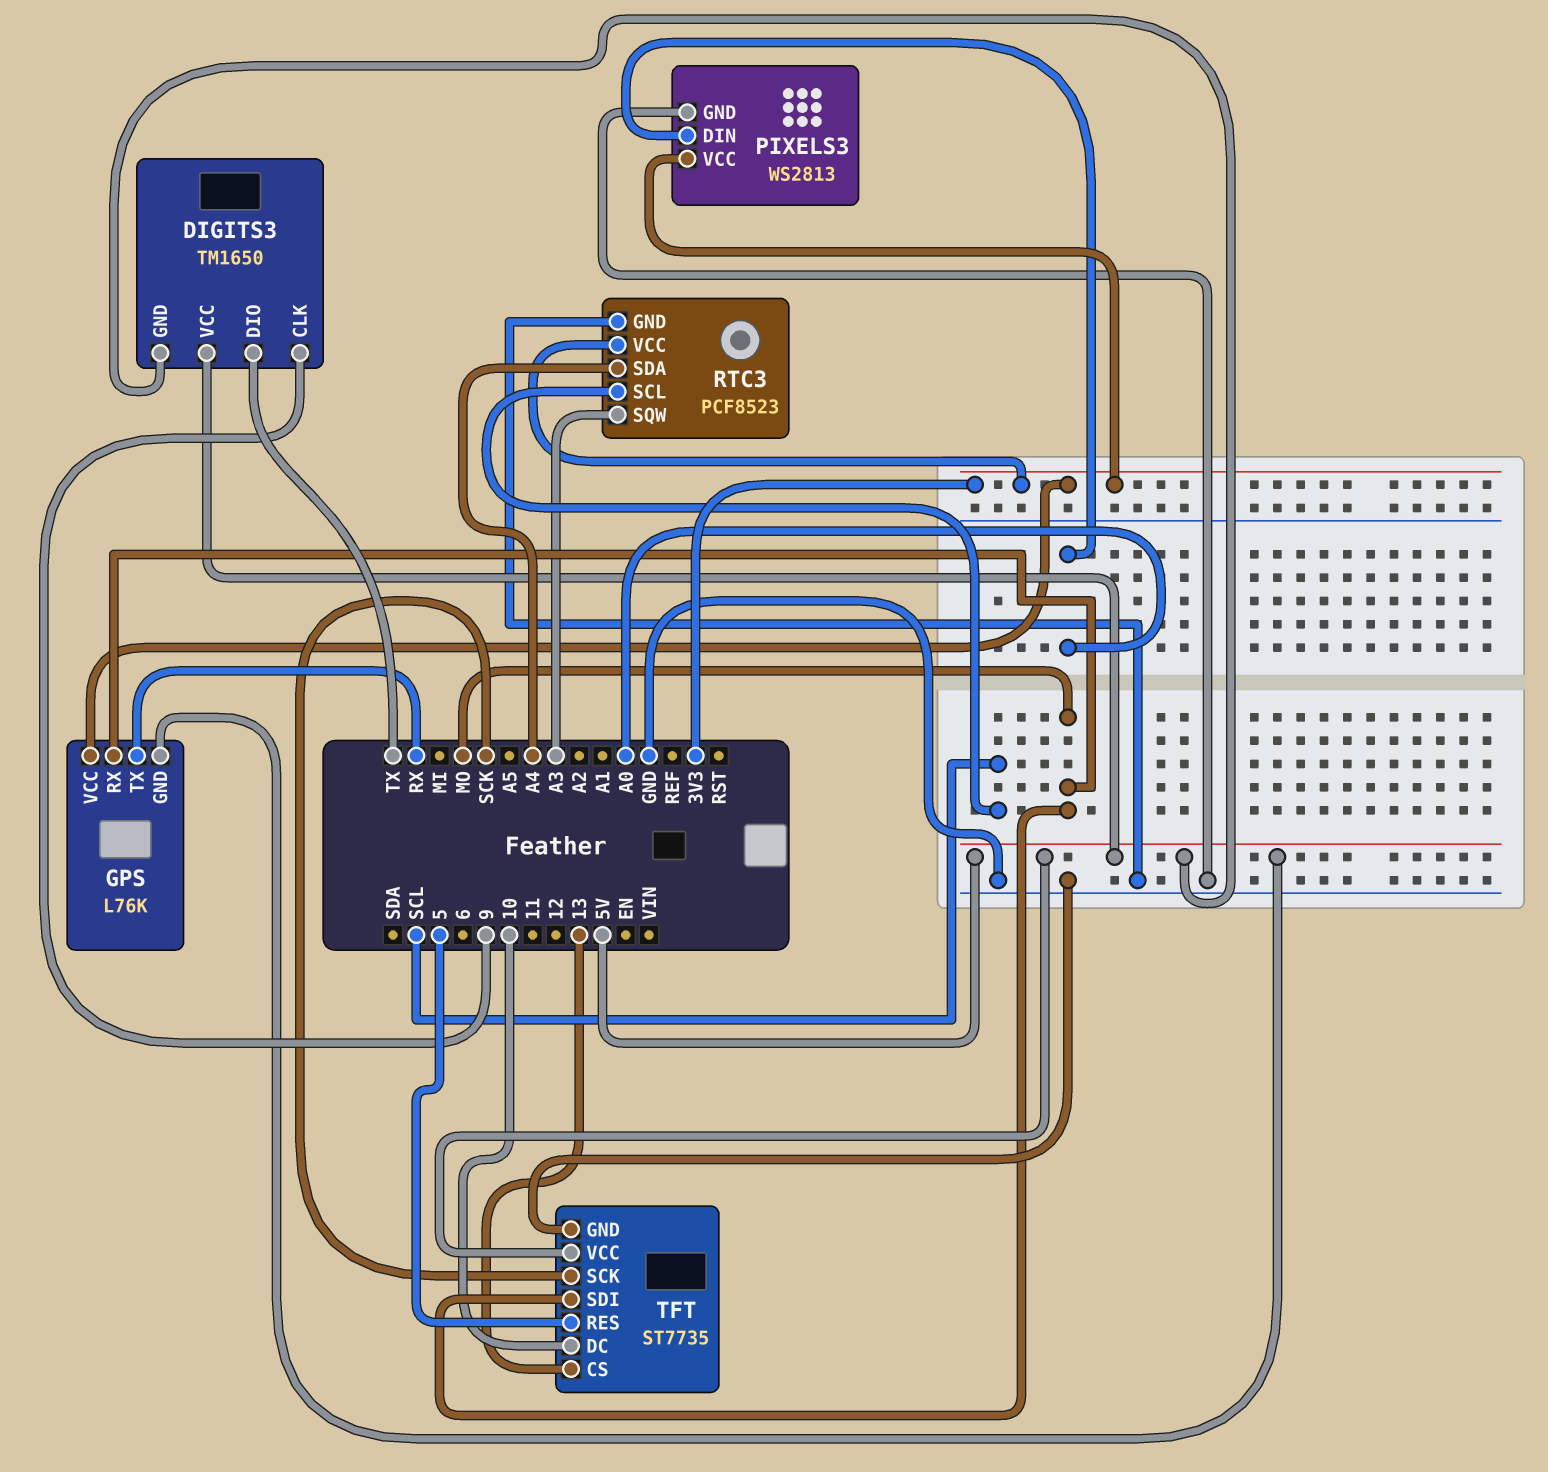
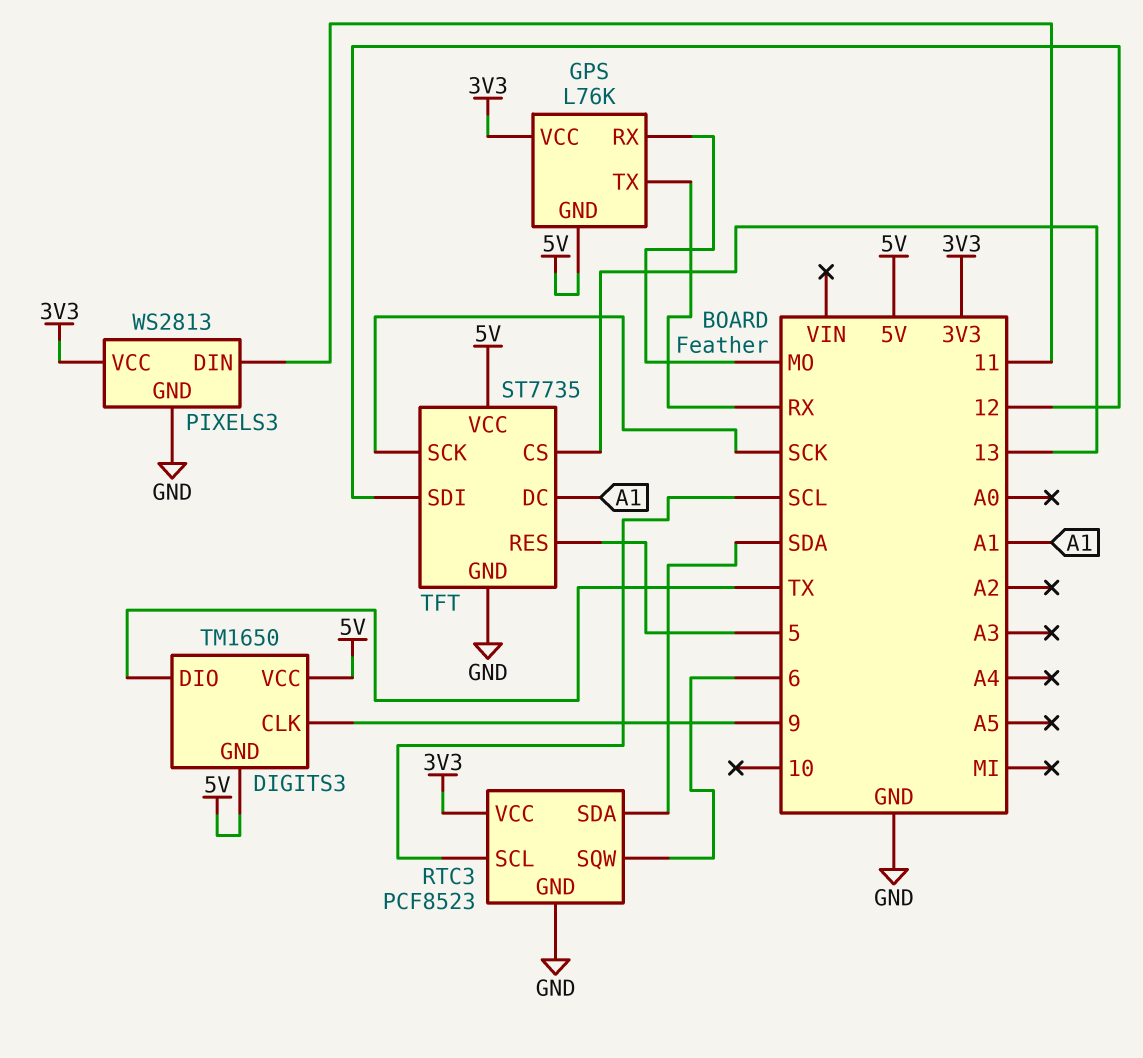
PIXELS3 pin DIN: A0 -> 11
RTC3 pin SDA: A4 -> SDA
RTC3 pin SQW: A3 -> 6
TFT pin DC: 10 -> A1
TFT pin SDI: MO -> 12

